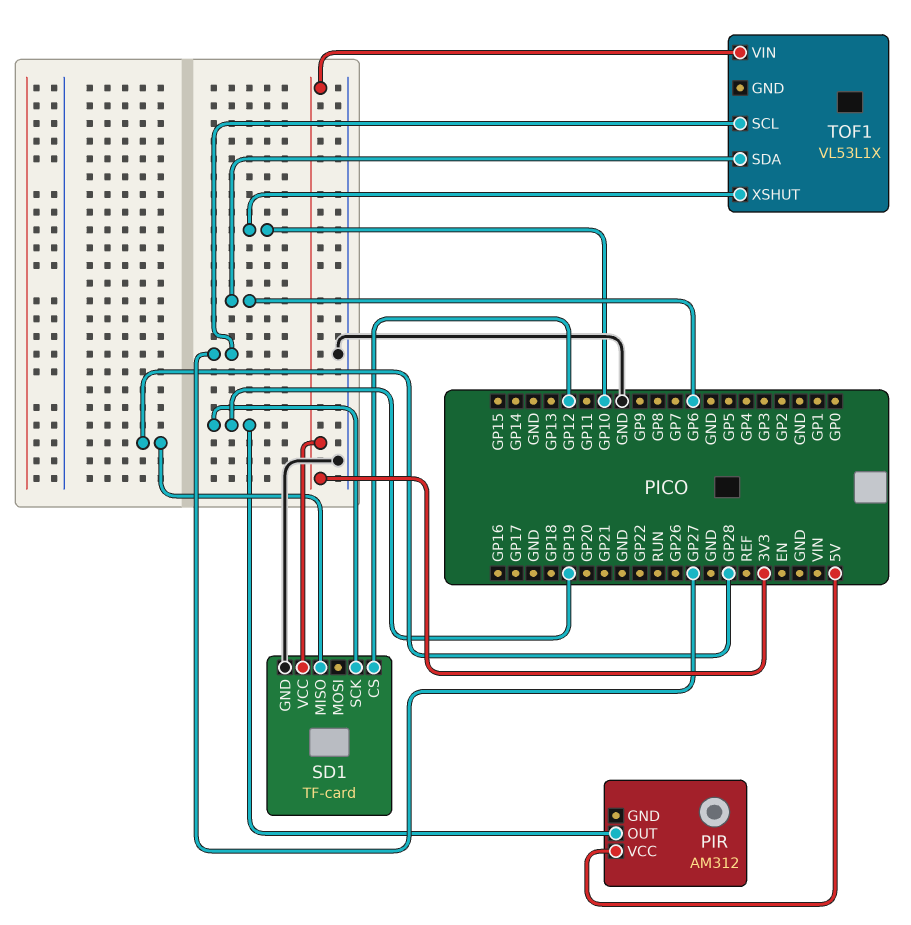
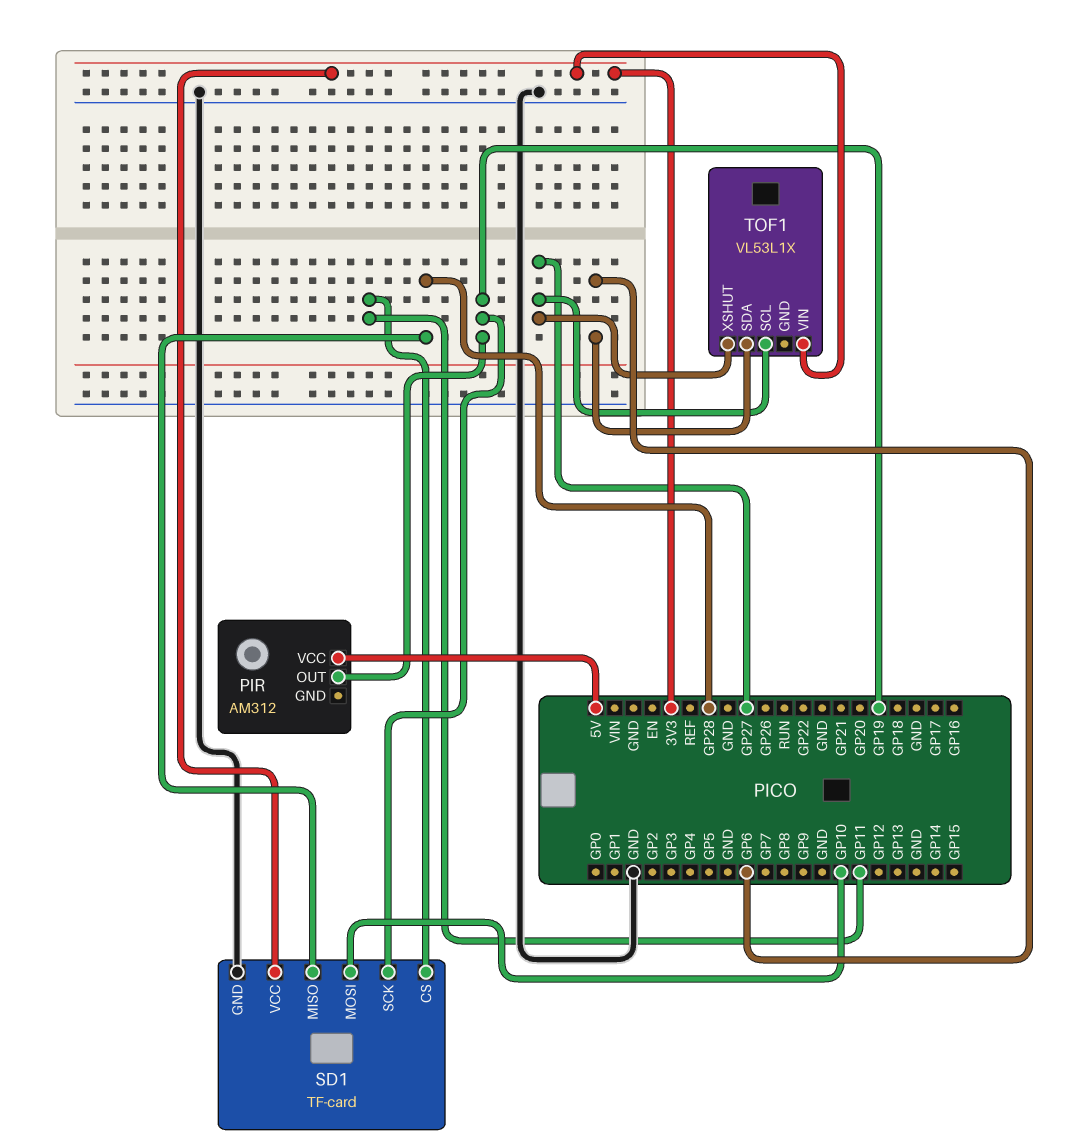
SD1 pin CS: GP12 -> GP11
SD1 pin MOSI: none -> GP10
TOF1 pin XSHUT: GP10 -> GP27

